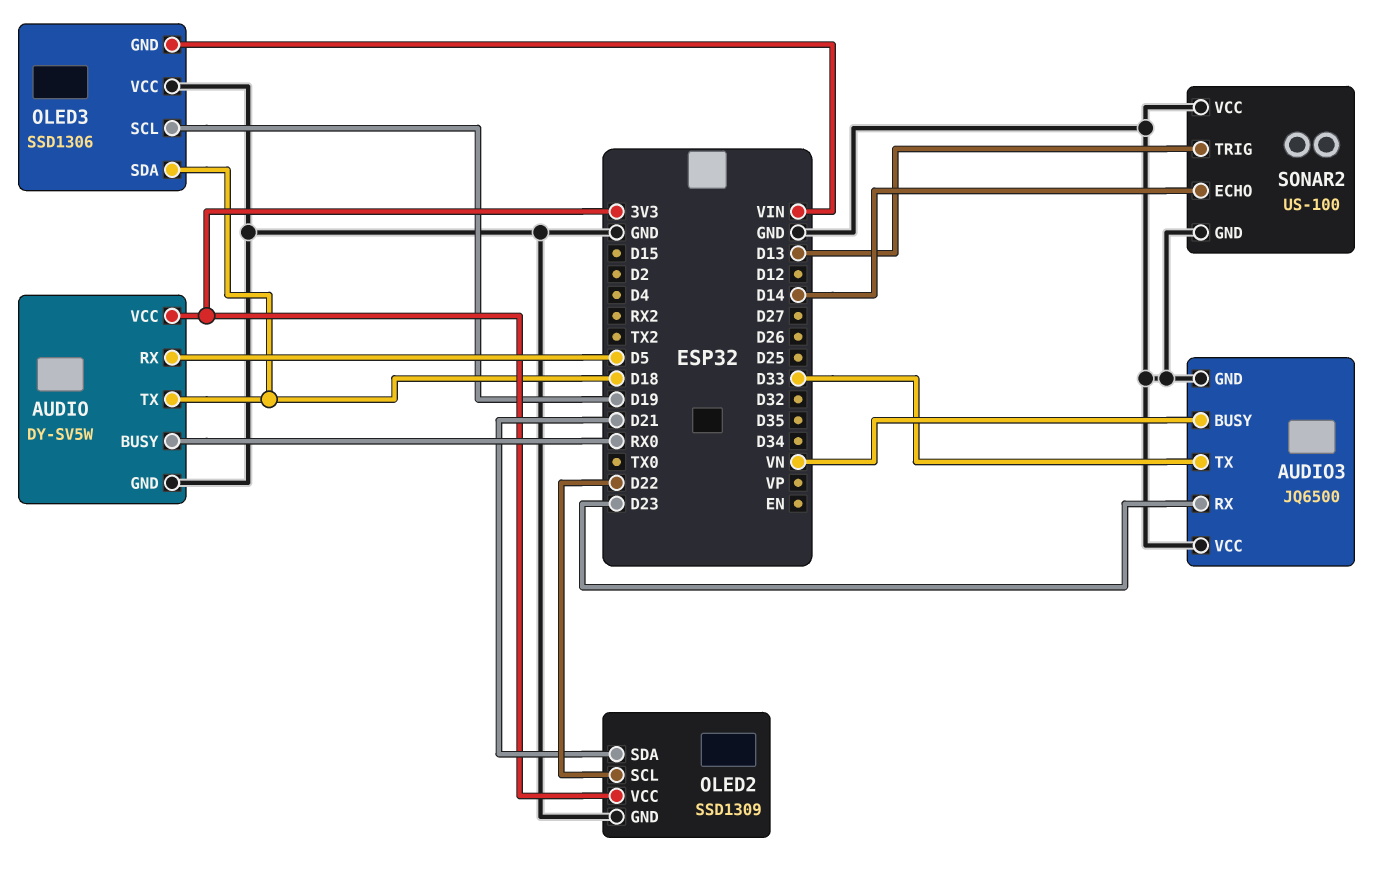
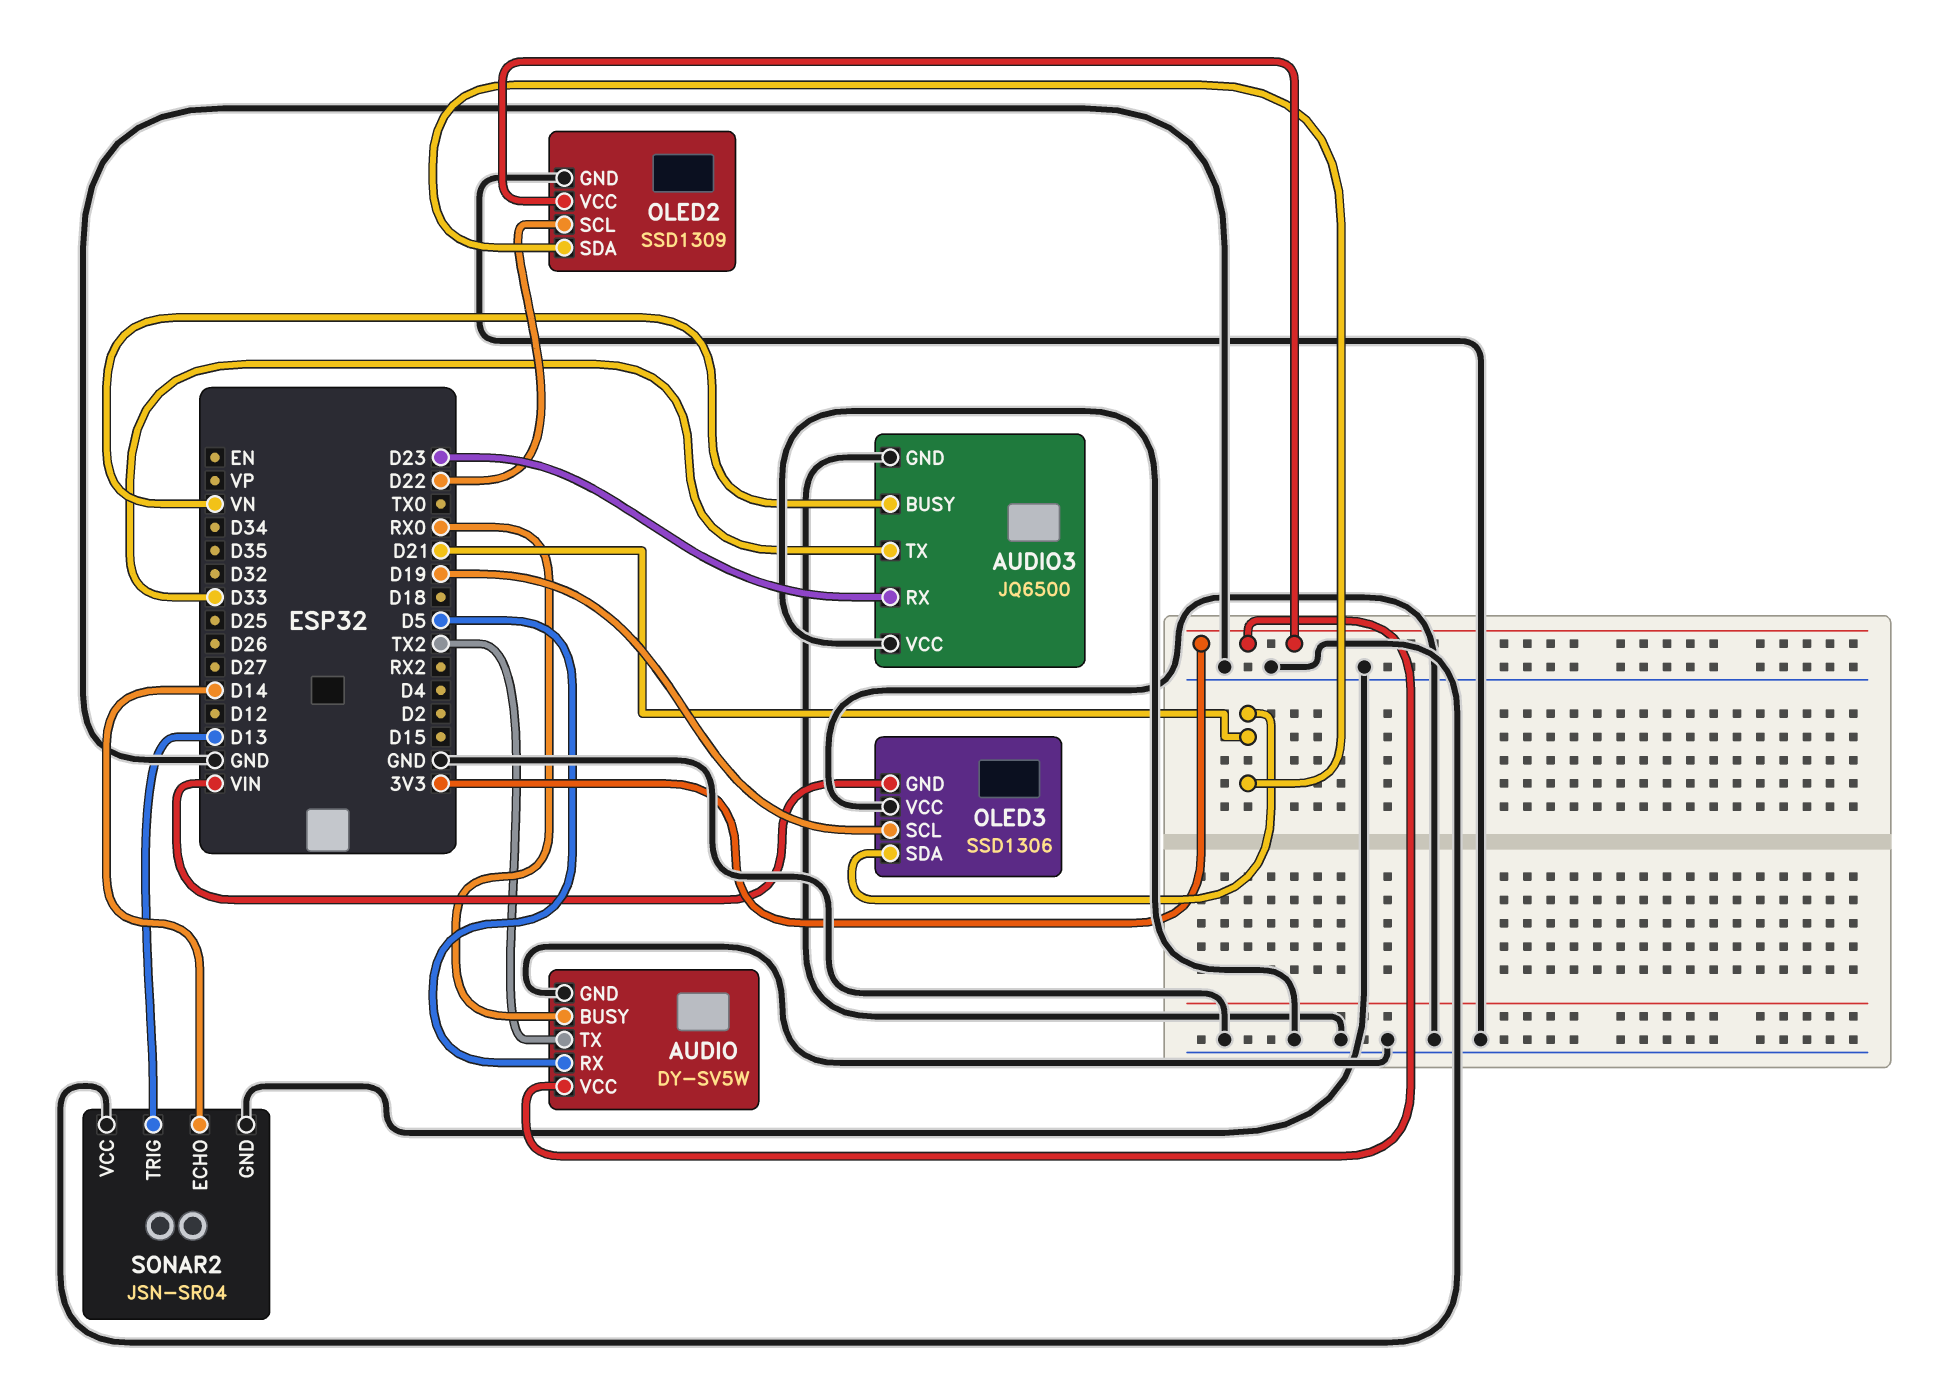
AUDIO pin TX: D18 -> TX2
OLED3 pin SDA: D18 -> D21
SONAR2: US-100 -> JSN-SR04

